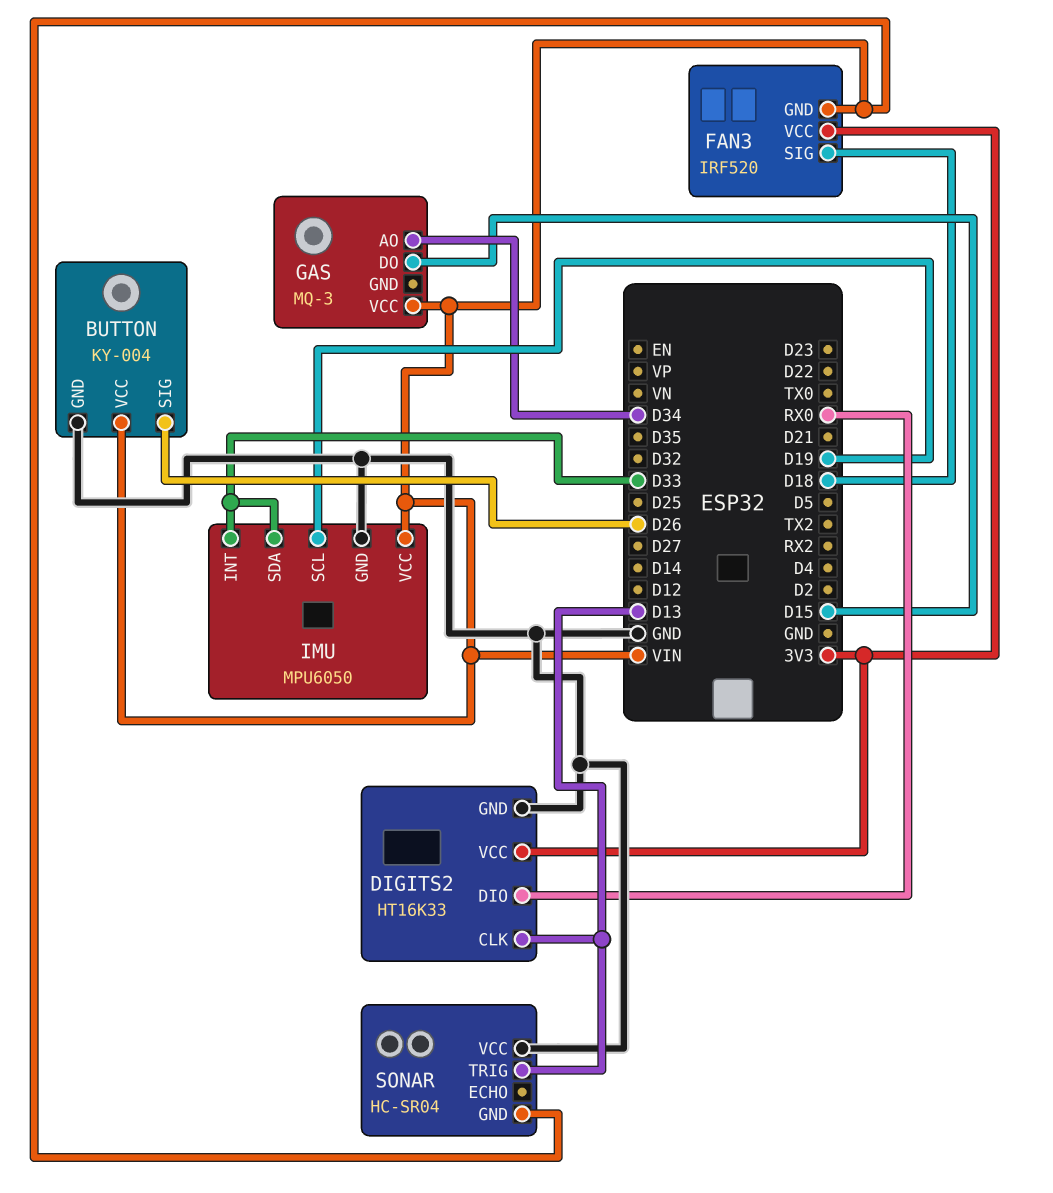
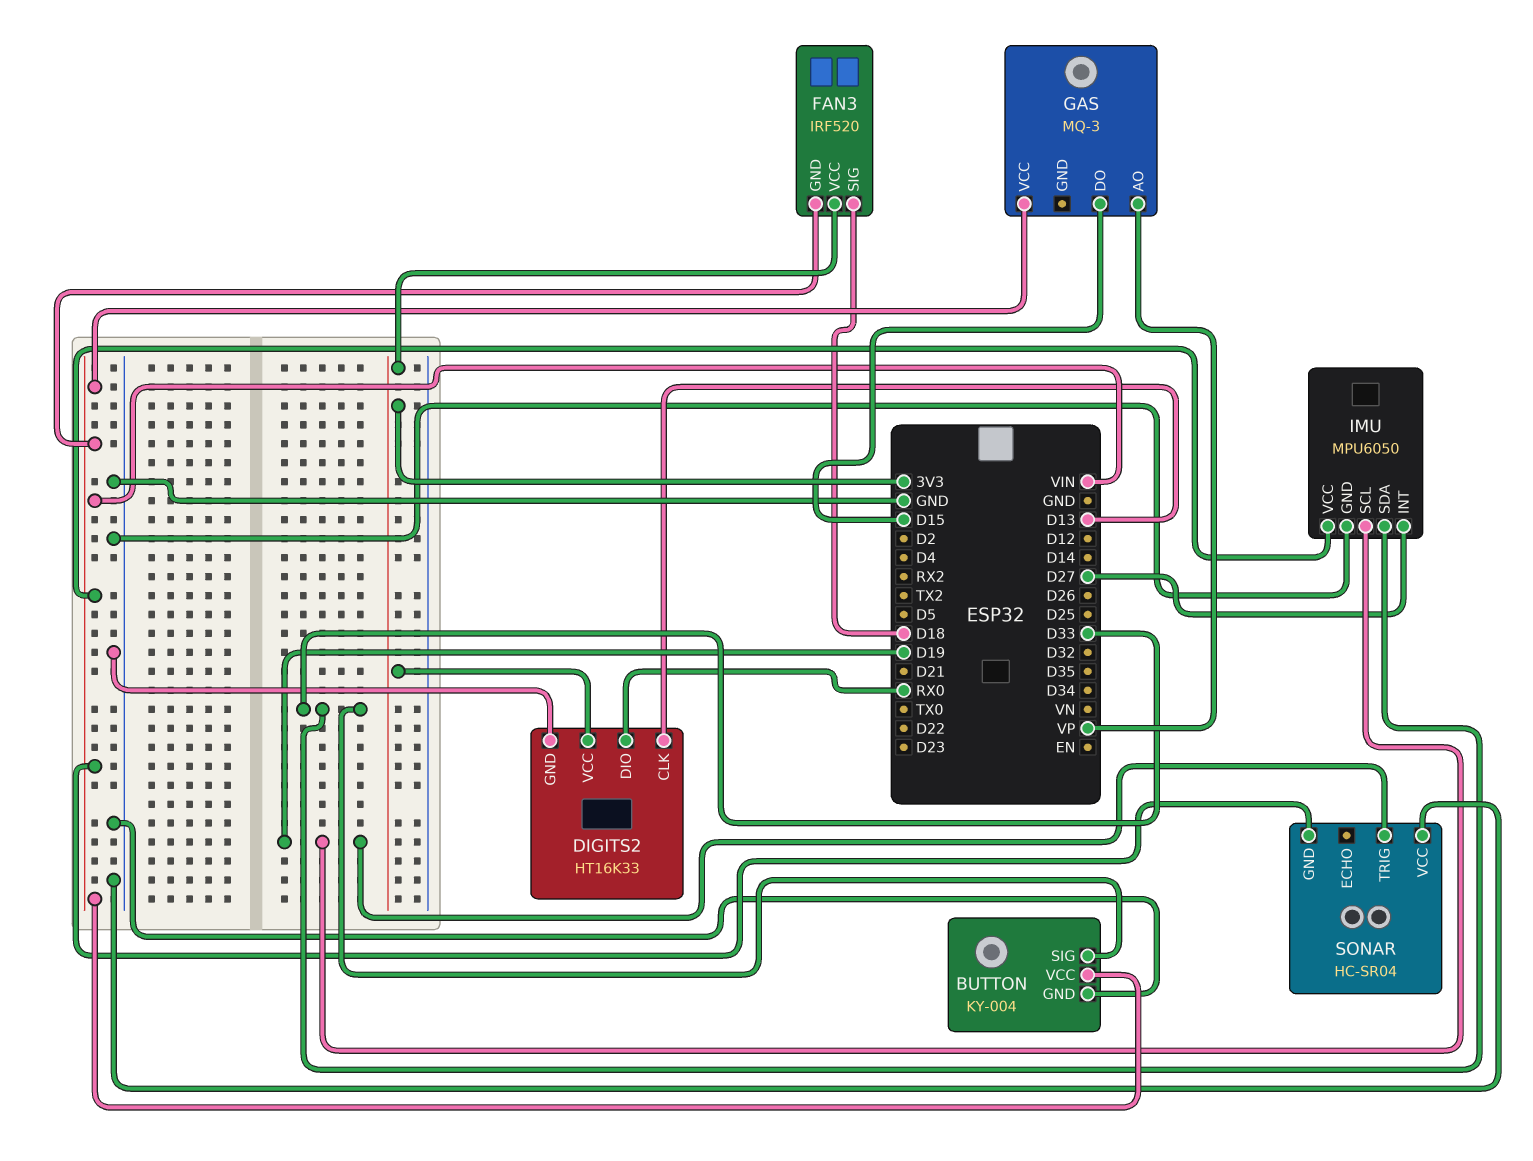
BUTTON pin SIG: D26 -> D33
GAS pin AO: D34 -> VP
IMU pin INT: D33 -> D27
SONAR pin TRIG: D13 -> D19

